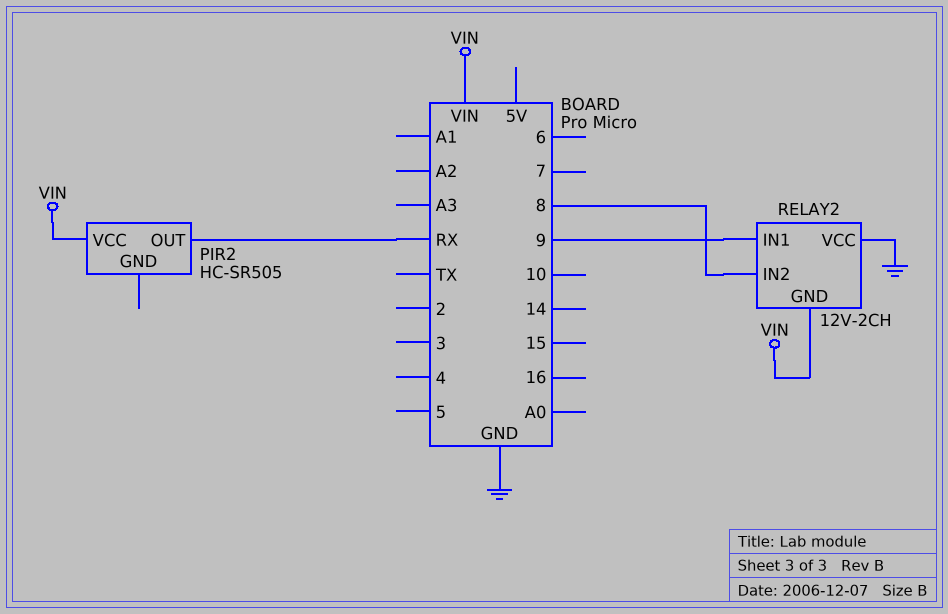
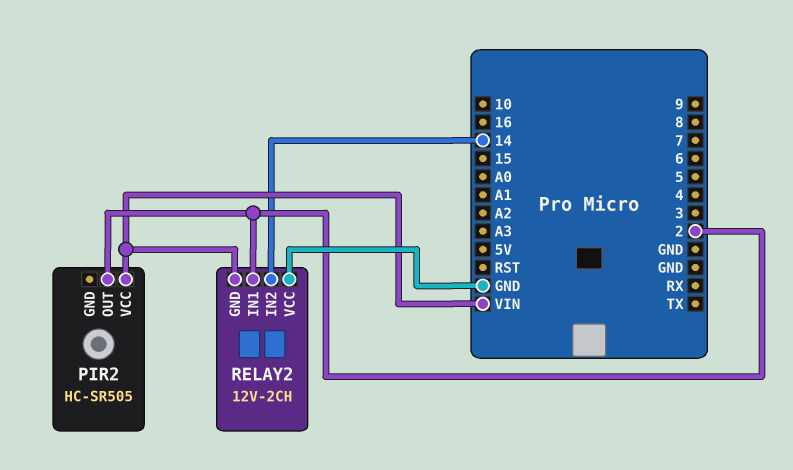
PIR2 pin OUT: RX -> 2
RELAY2 pin IN1: 9 -> 2
RELAY2 pin IN2: 8 -> 14

